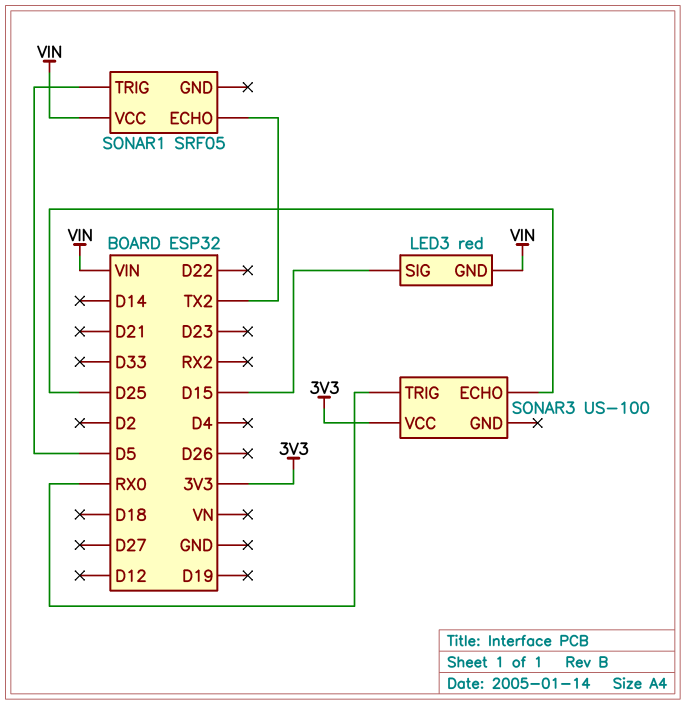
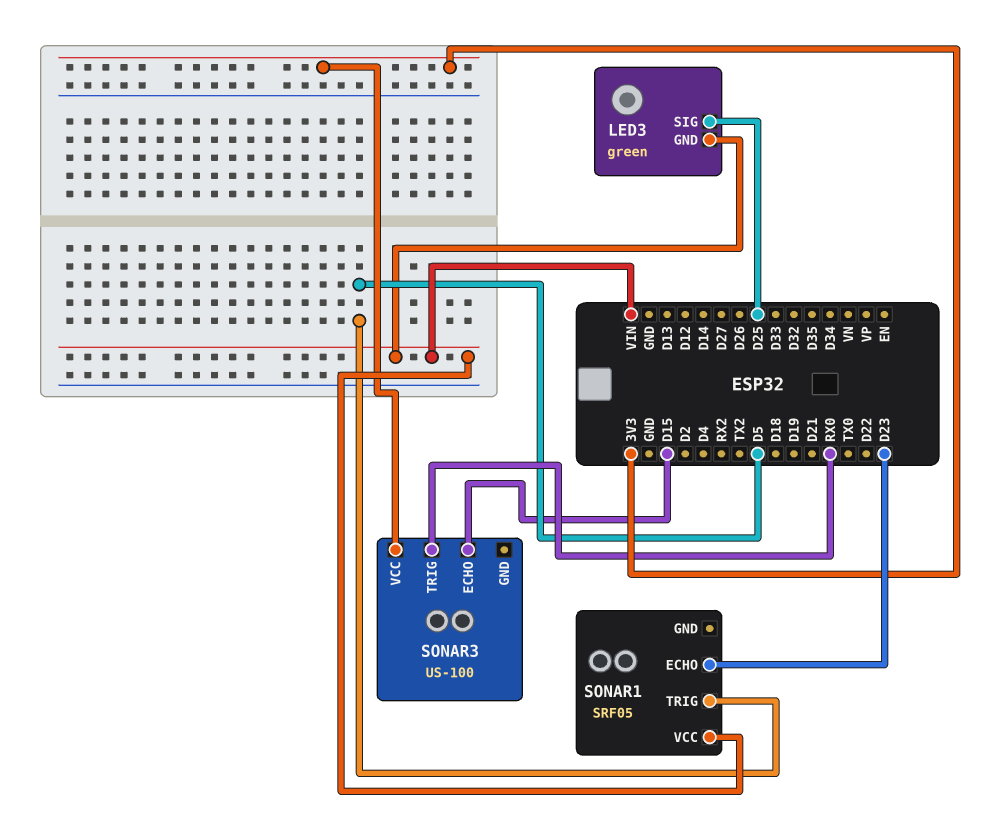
LED3: red -> green
LED3 pin SIG: D15 -> D25
SONAR1 pin ECHO: TX2 -> D23
SONAR3 pin ECHO: D25 -> D15

